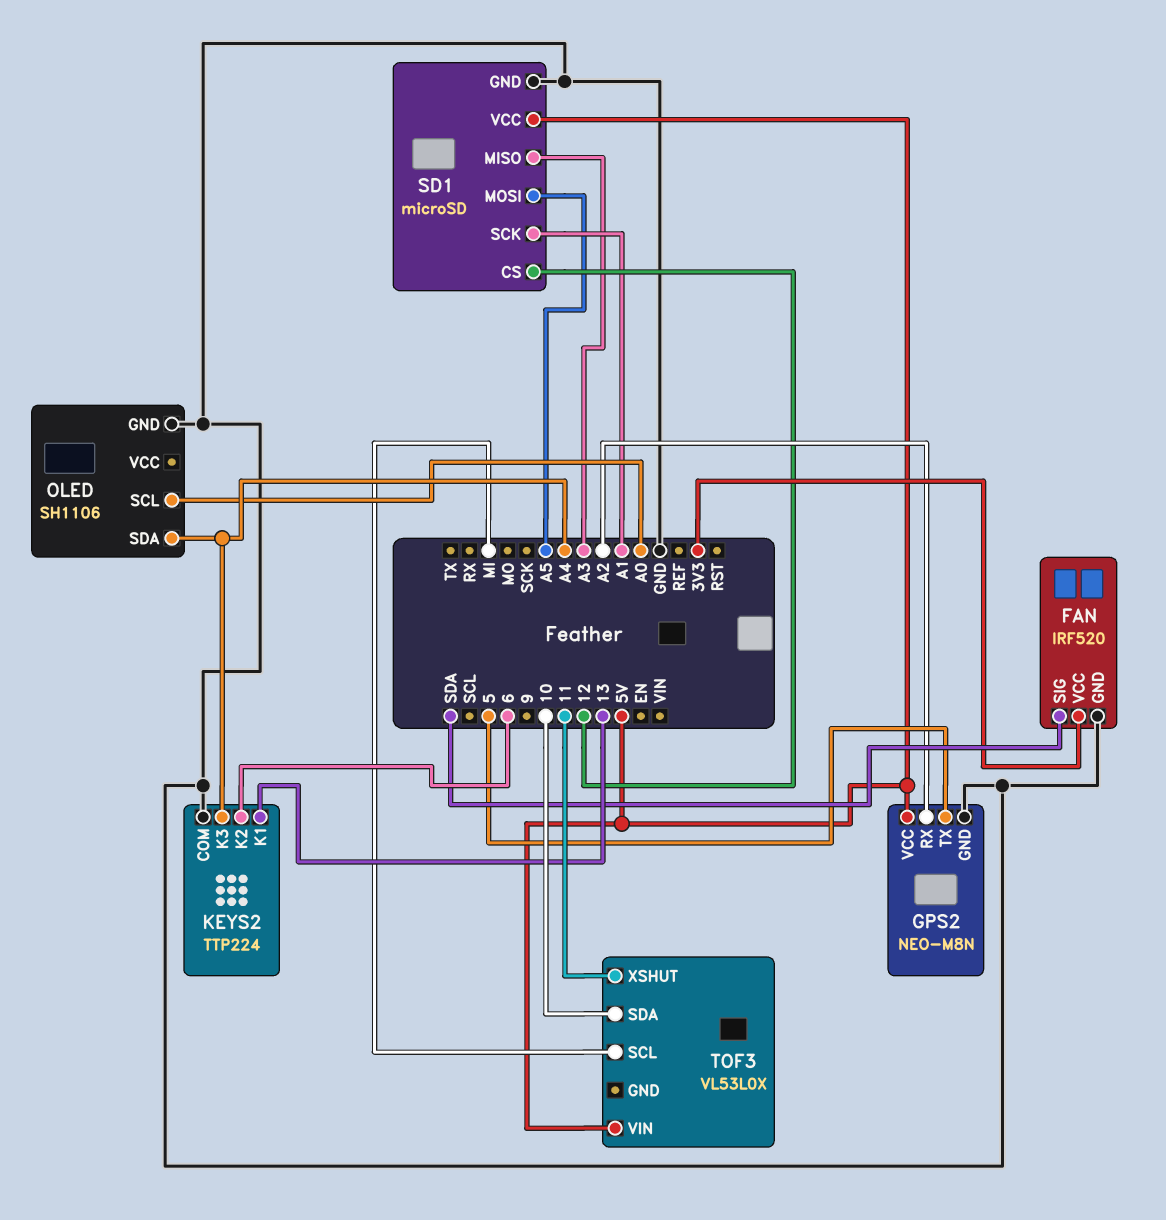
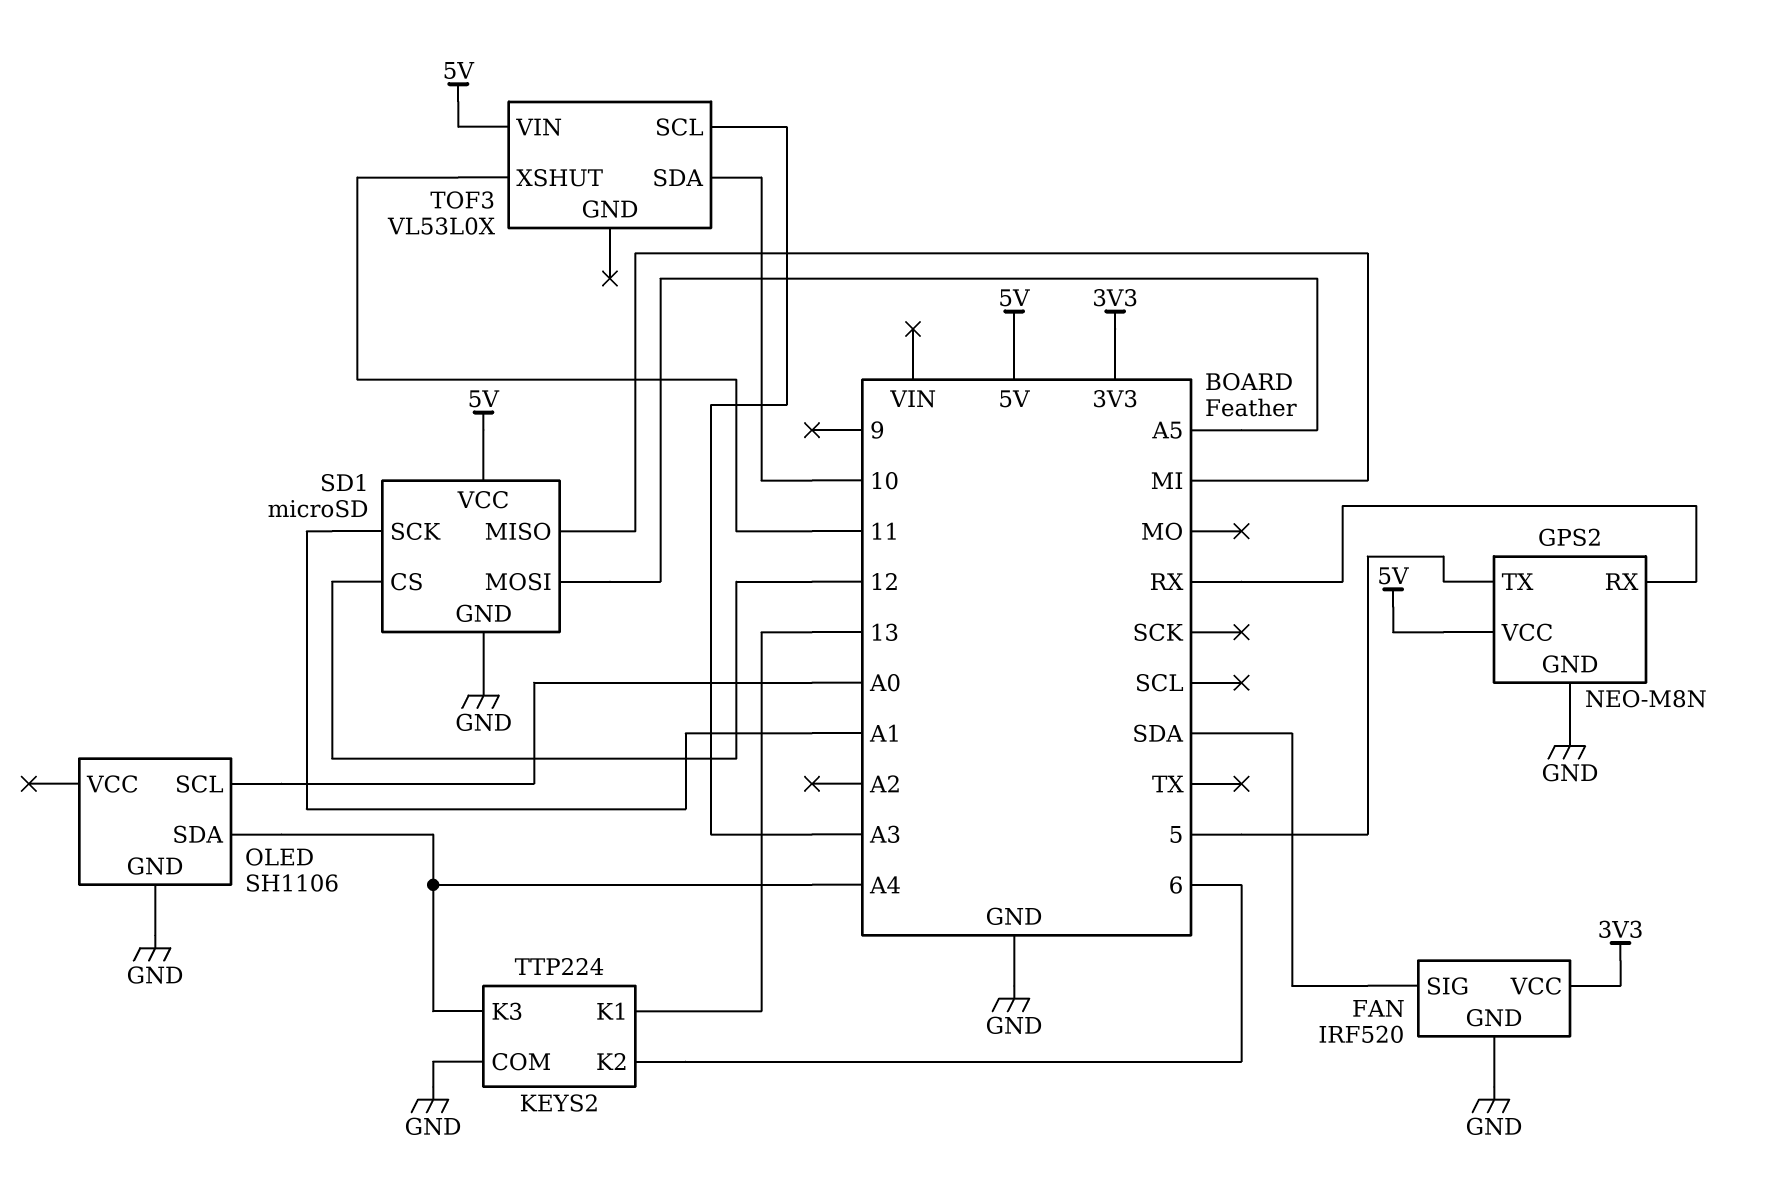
GPS2 pin RX: A2 -> RX
SD1 pin MISO: A3 -> MI
TOF3 pin SCL: MI -> A3

